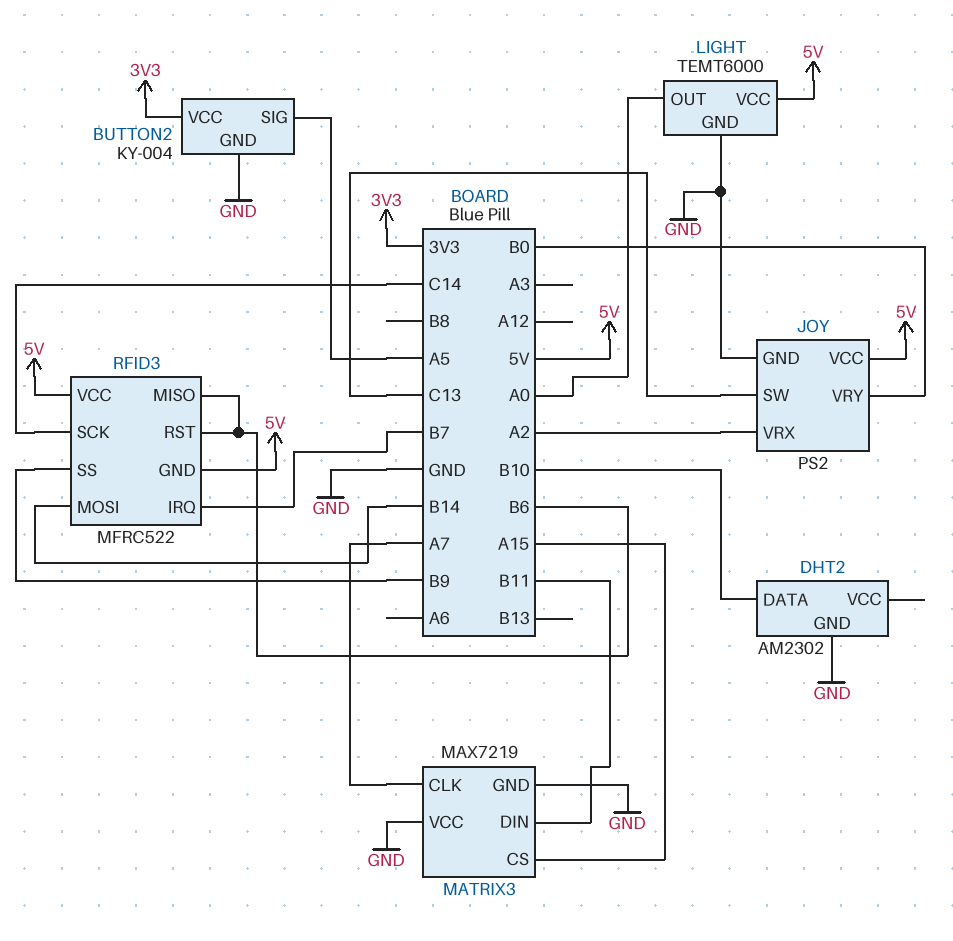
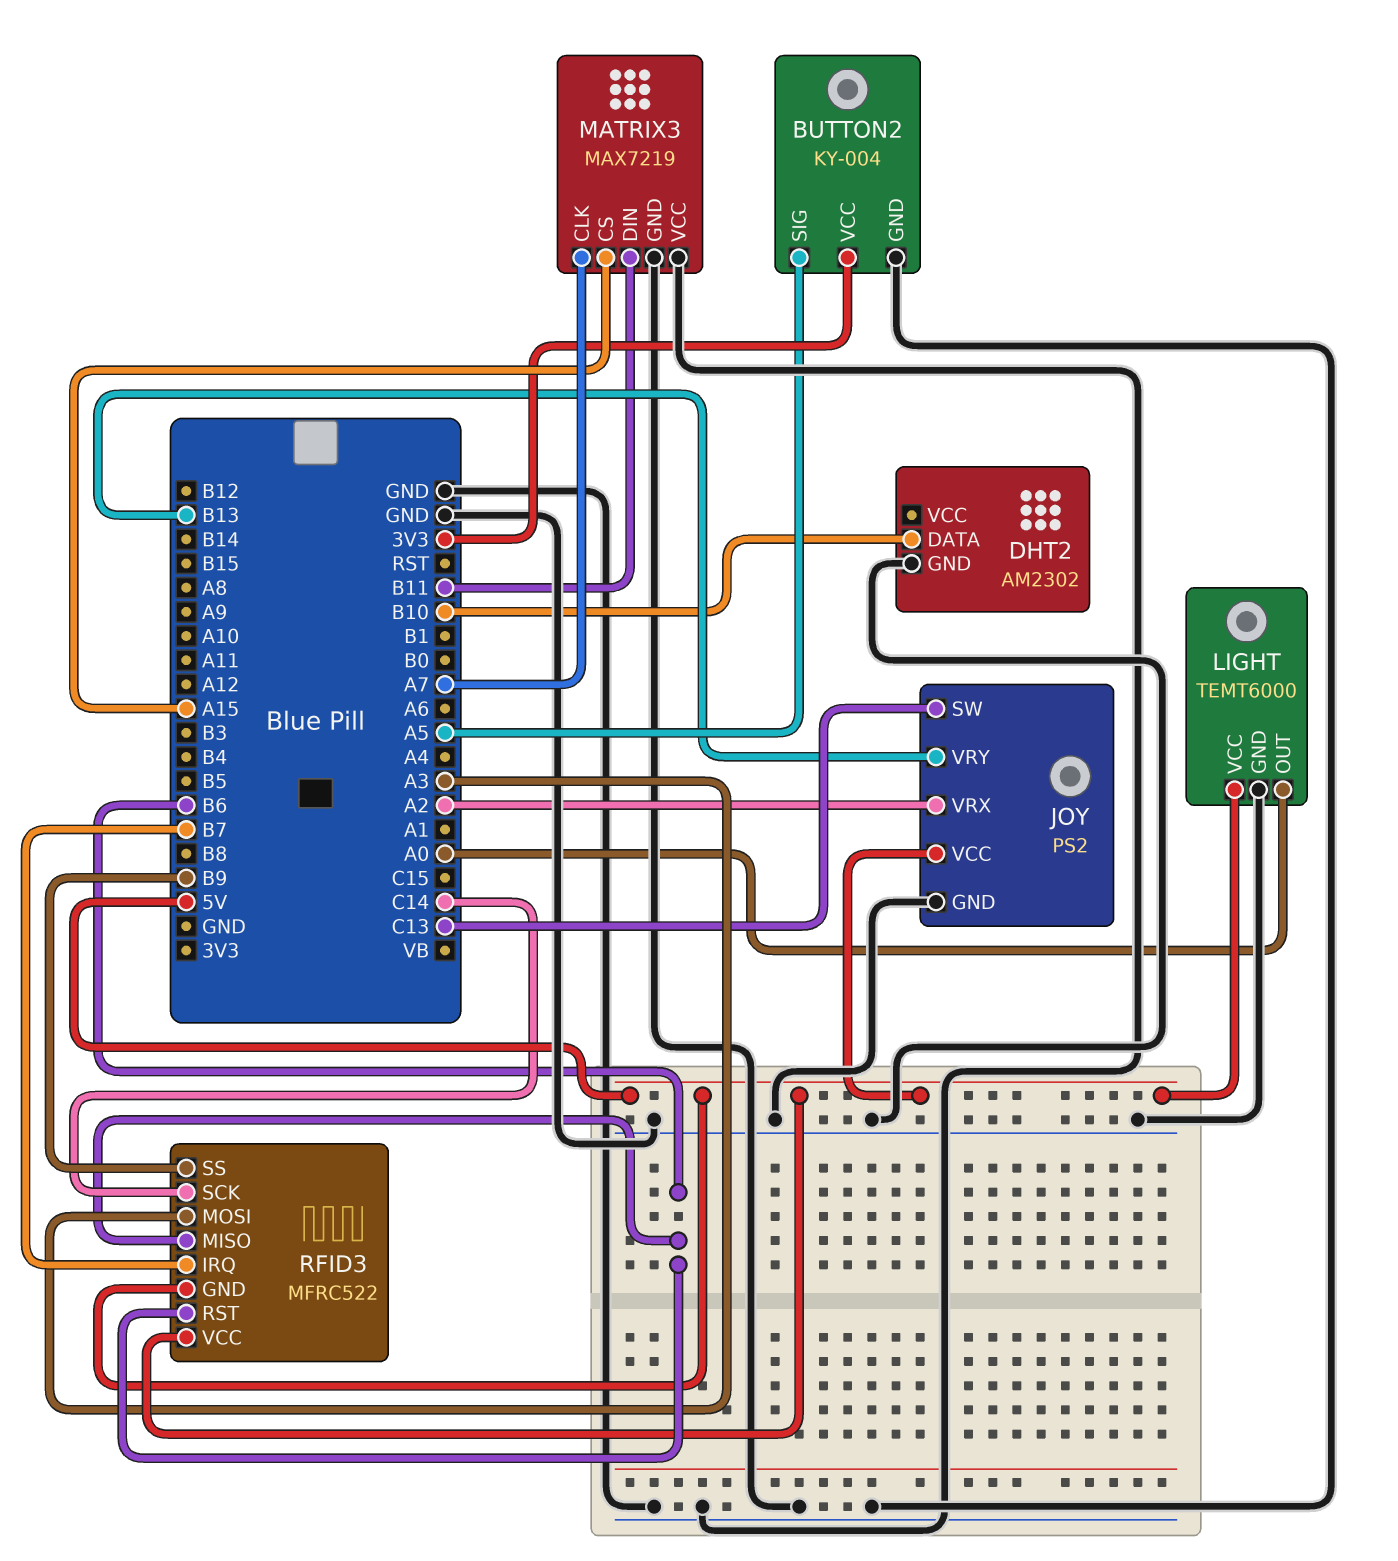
JOY pin VRY: B0 -> B13
RFID3 pin MOSI: B14 -> A3

